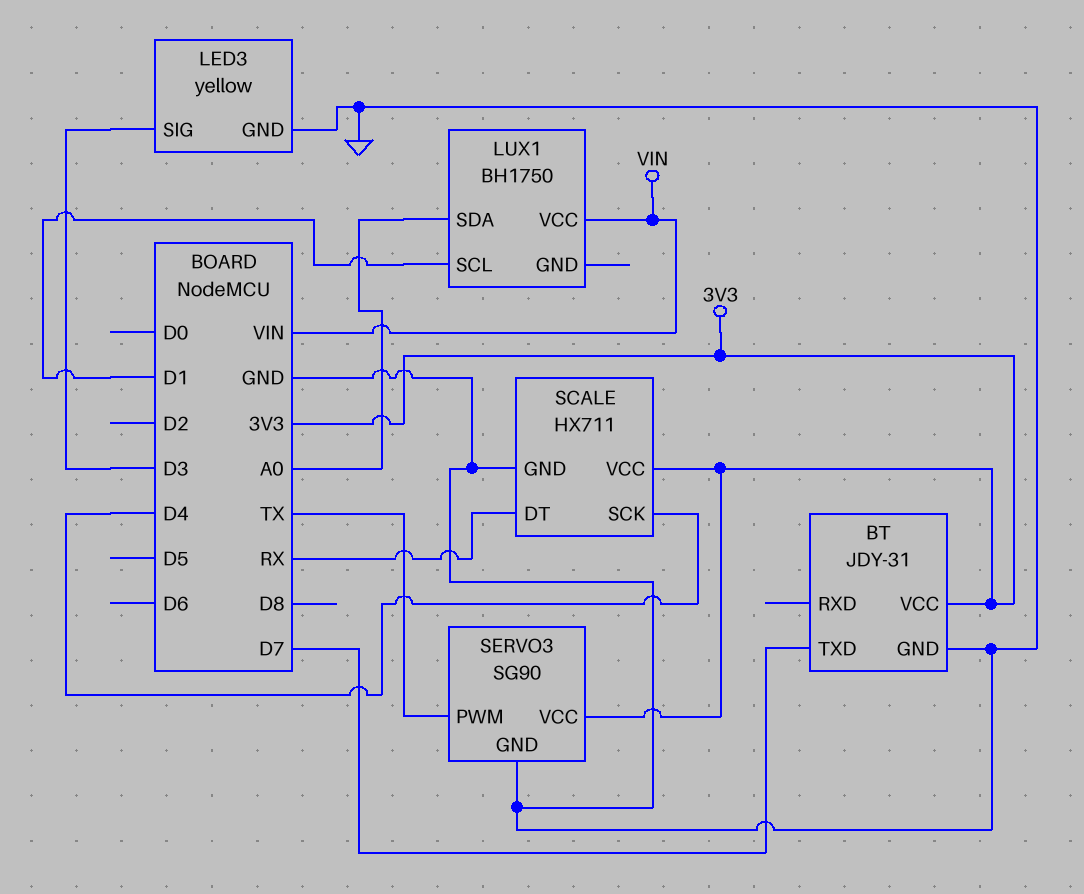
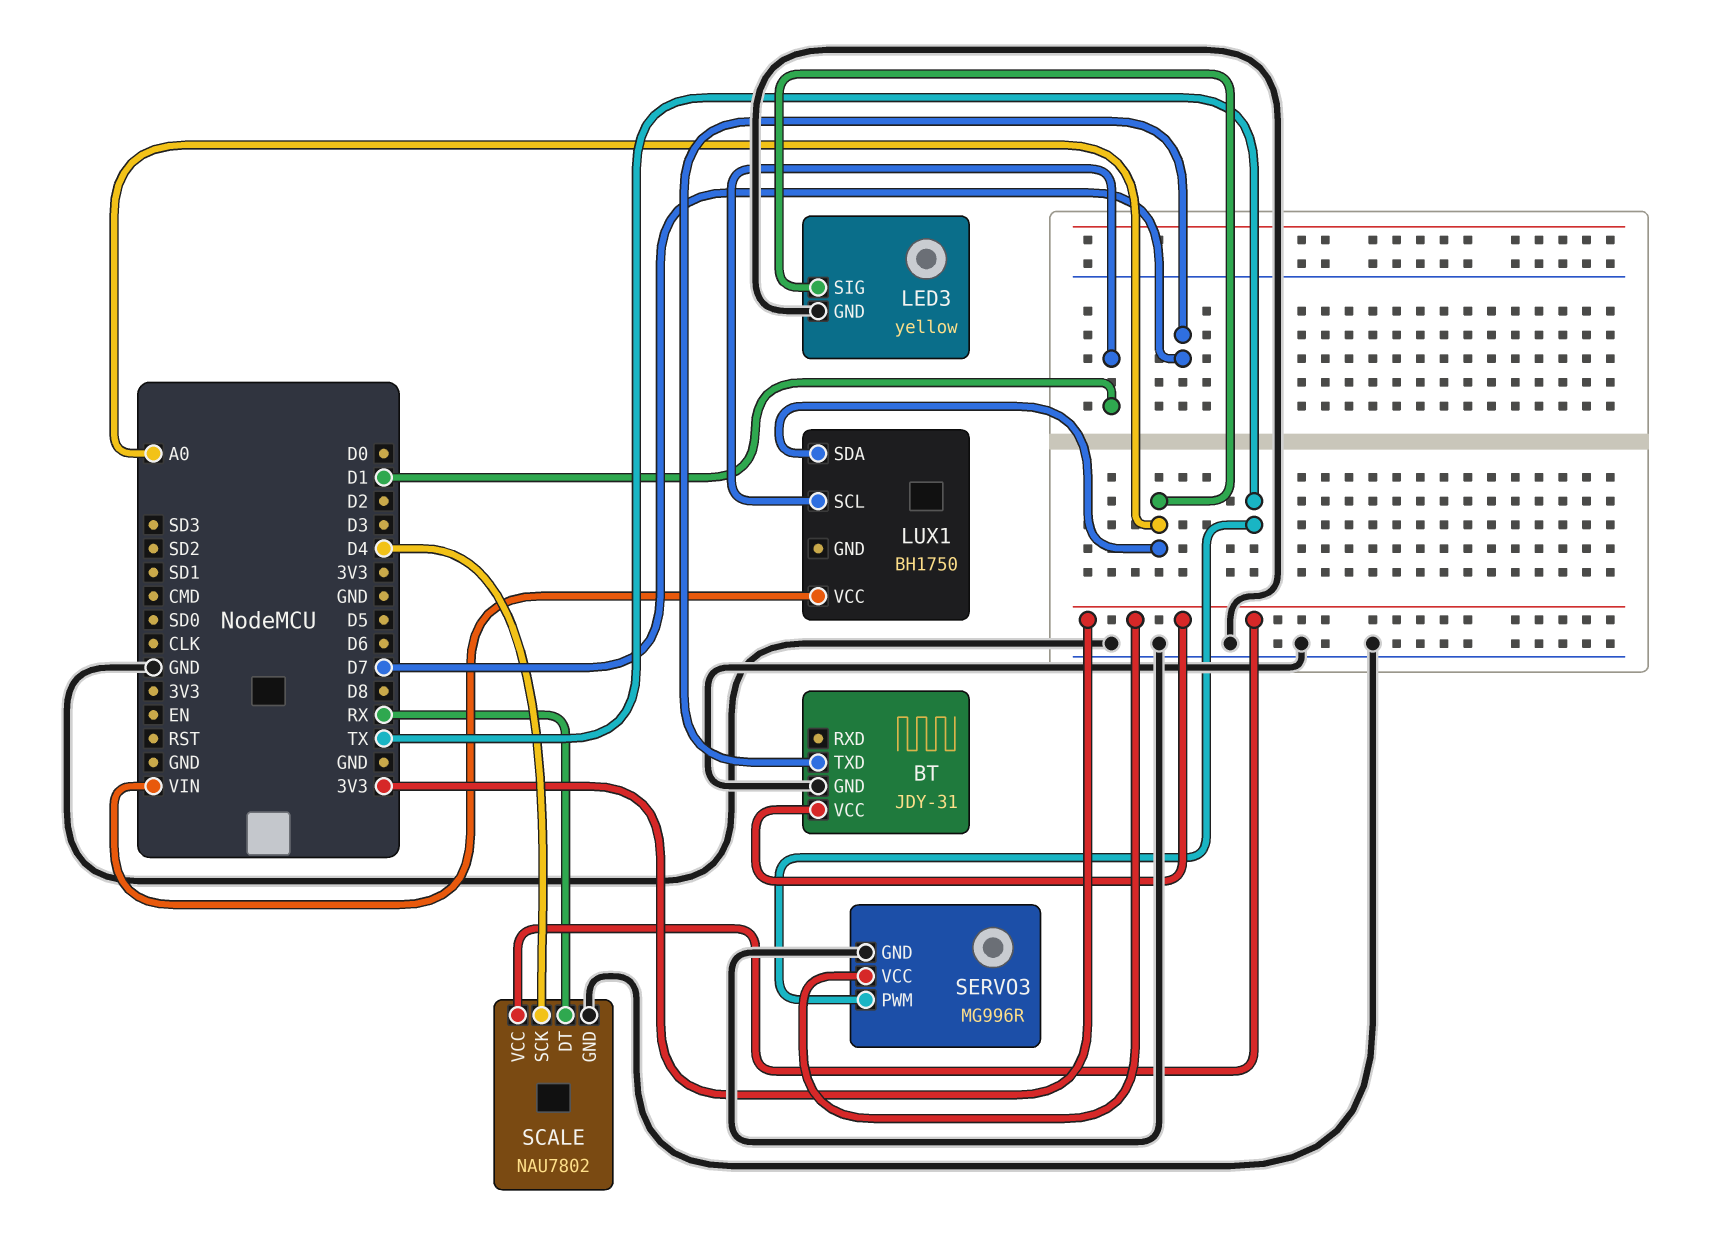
LED3 pin SIG: D3 -> A0
SCALE: HX711 -> NAU7802
SERVO3: SG90 -> MG996R

